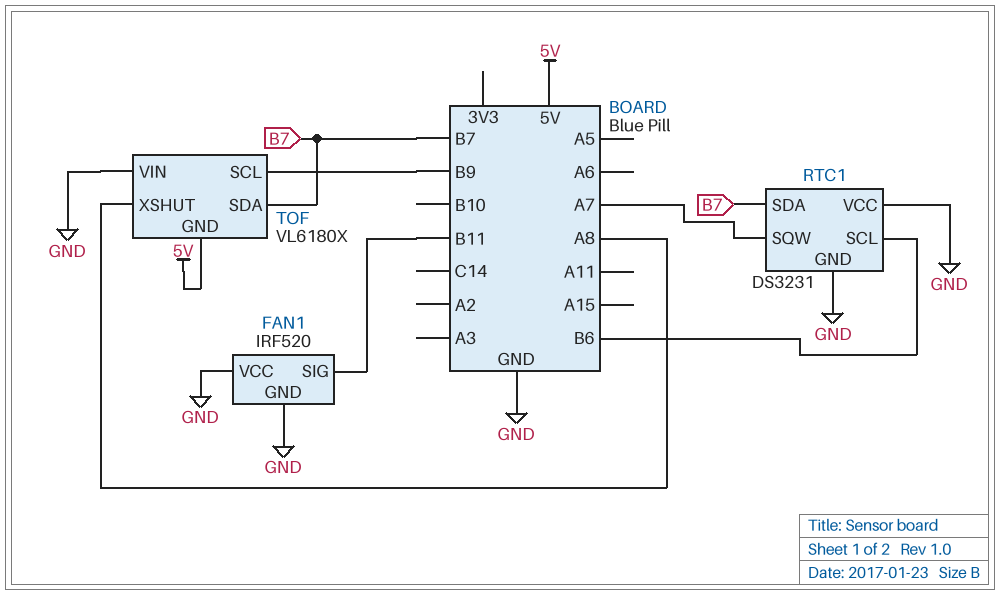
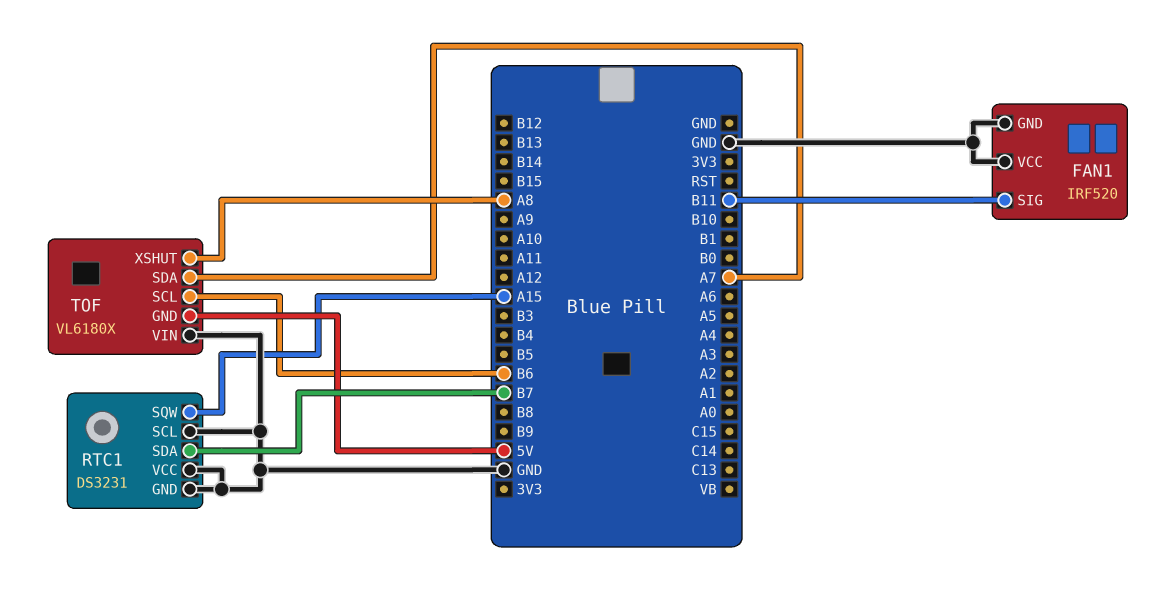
RTC1 pin SCL: B6 -> GND
RTC1 pin SQW: A7 -> A15
TOF pin SCL: B9 -> B6
TOF pin SDA: B7 -> A7

